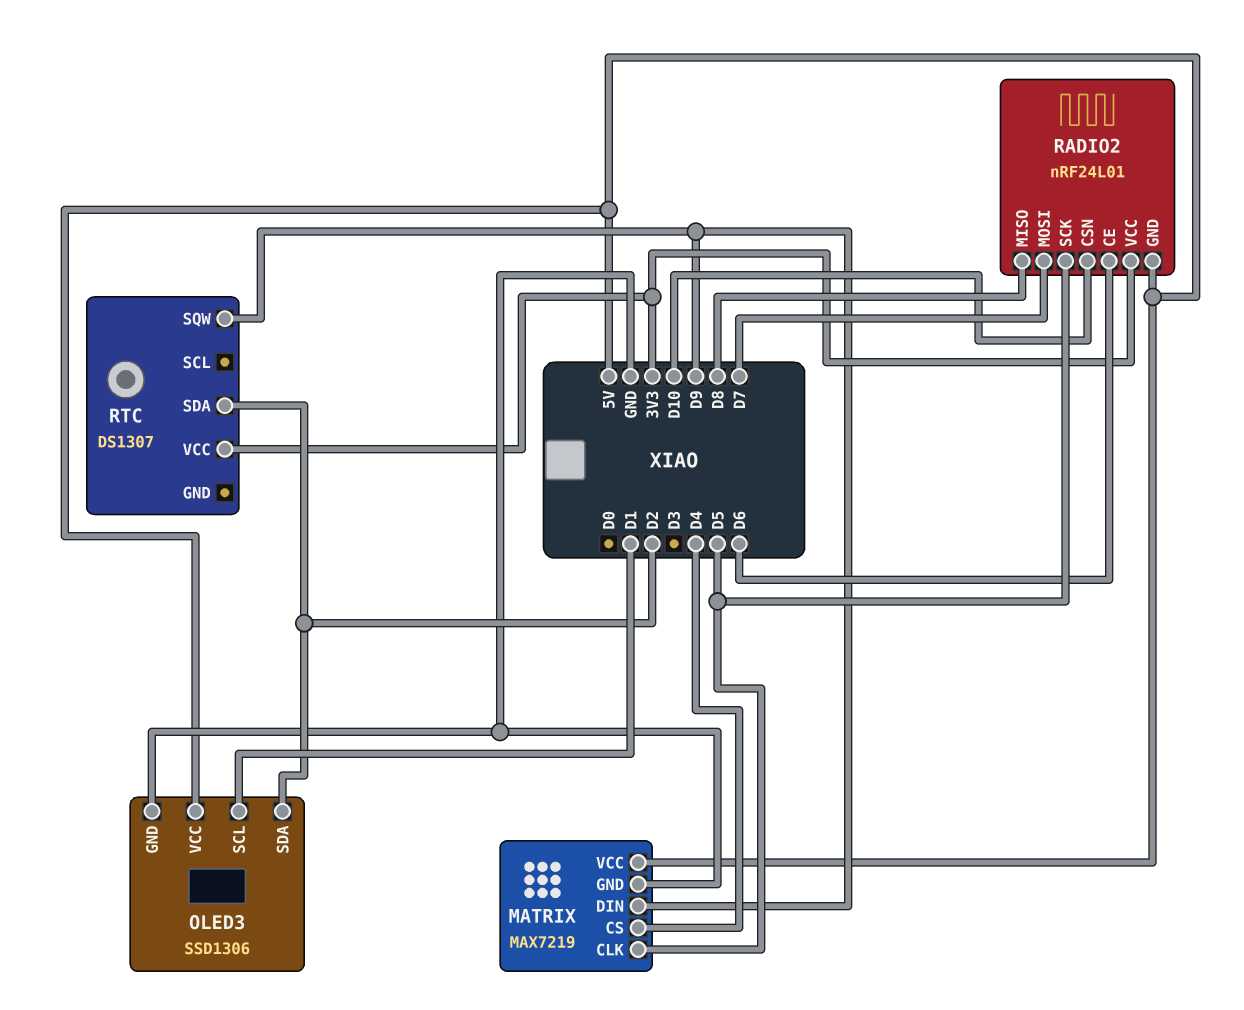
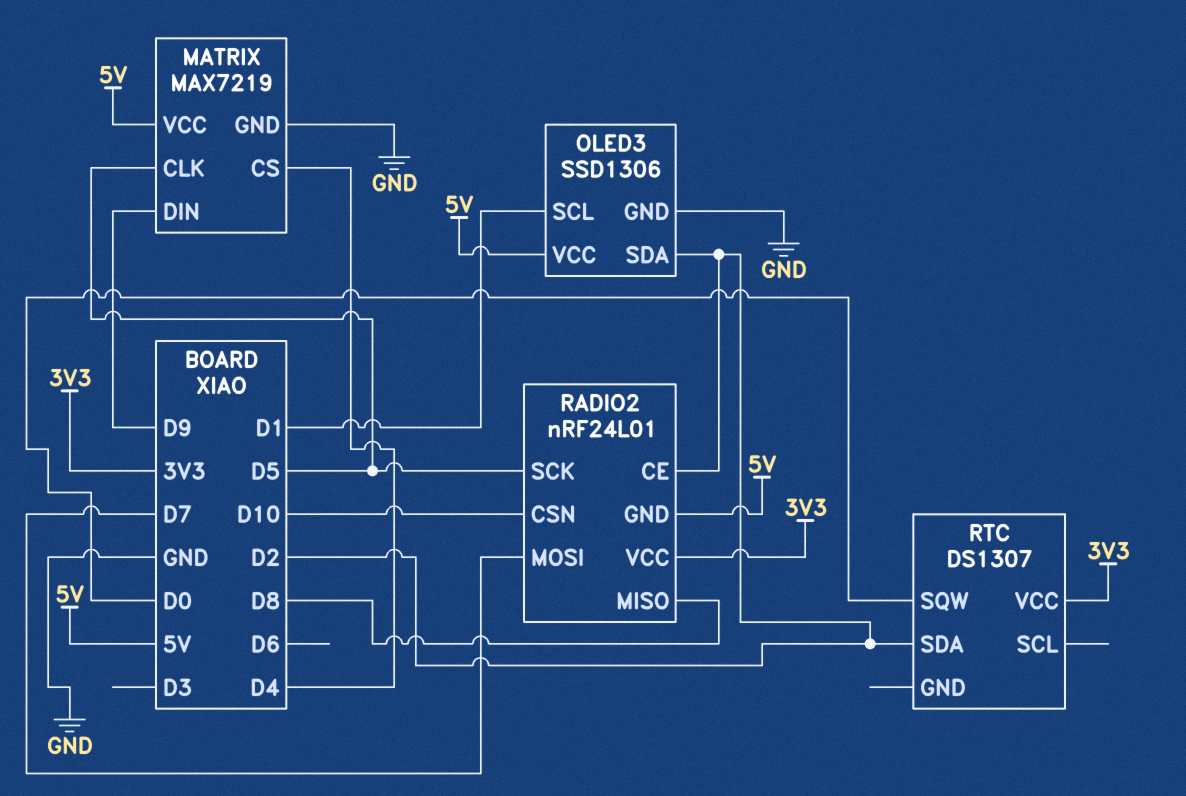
RADIO2 pin CE: D6 -> D2
RTC pin SQW: D9 -> D0

